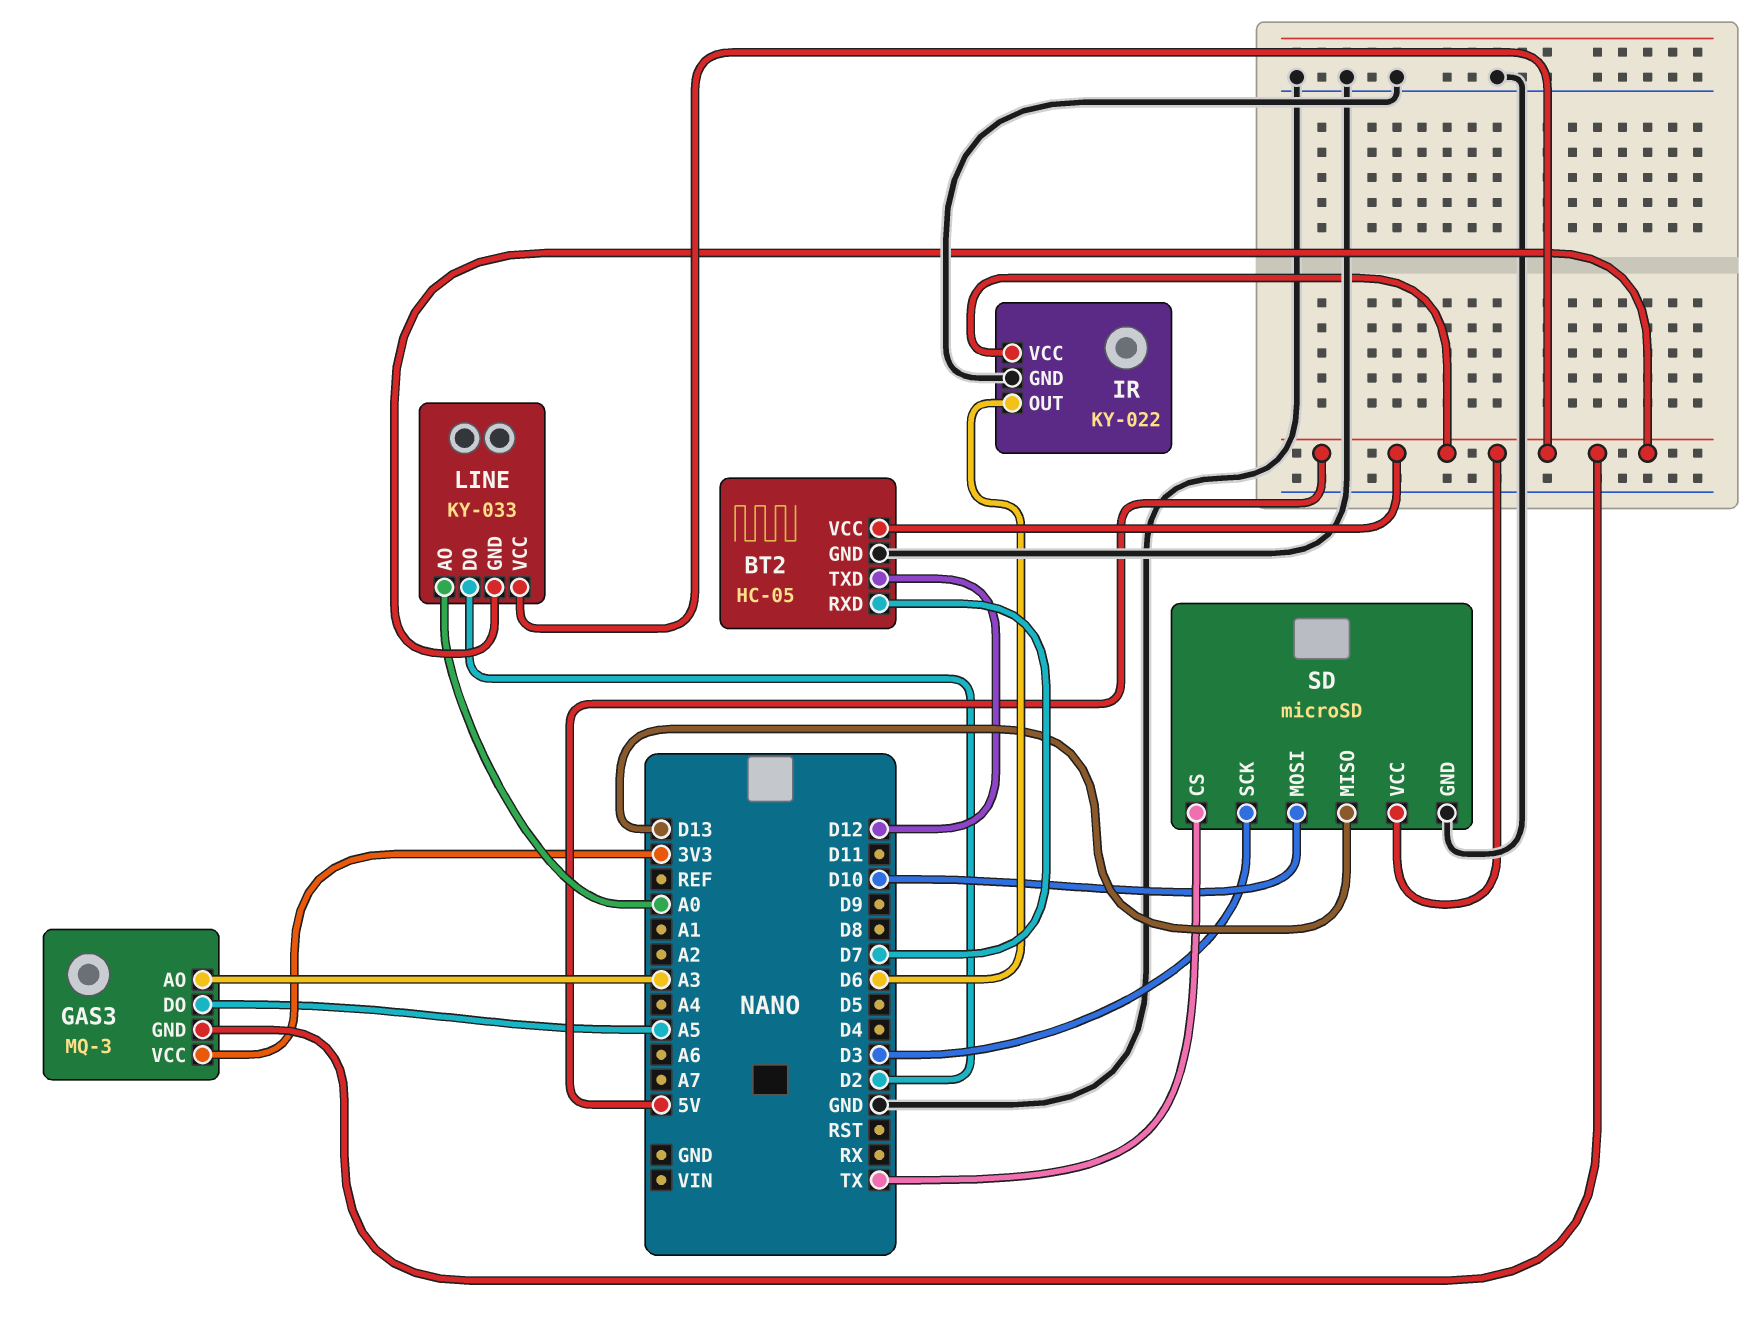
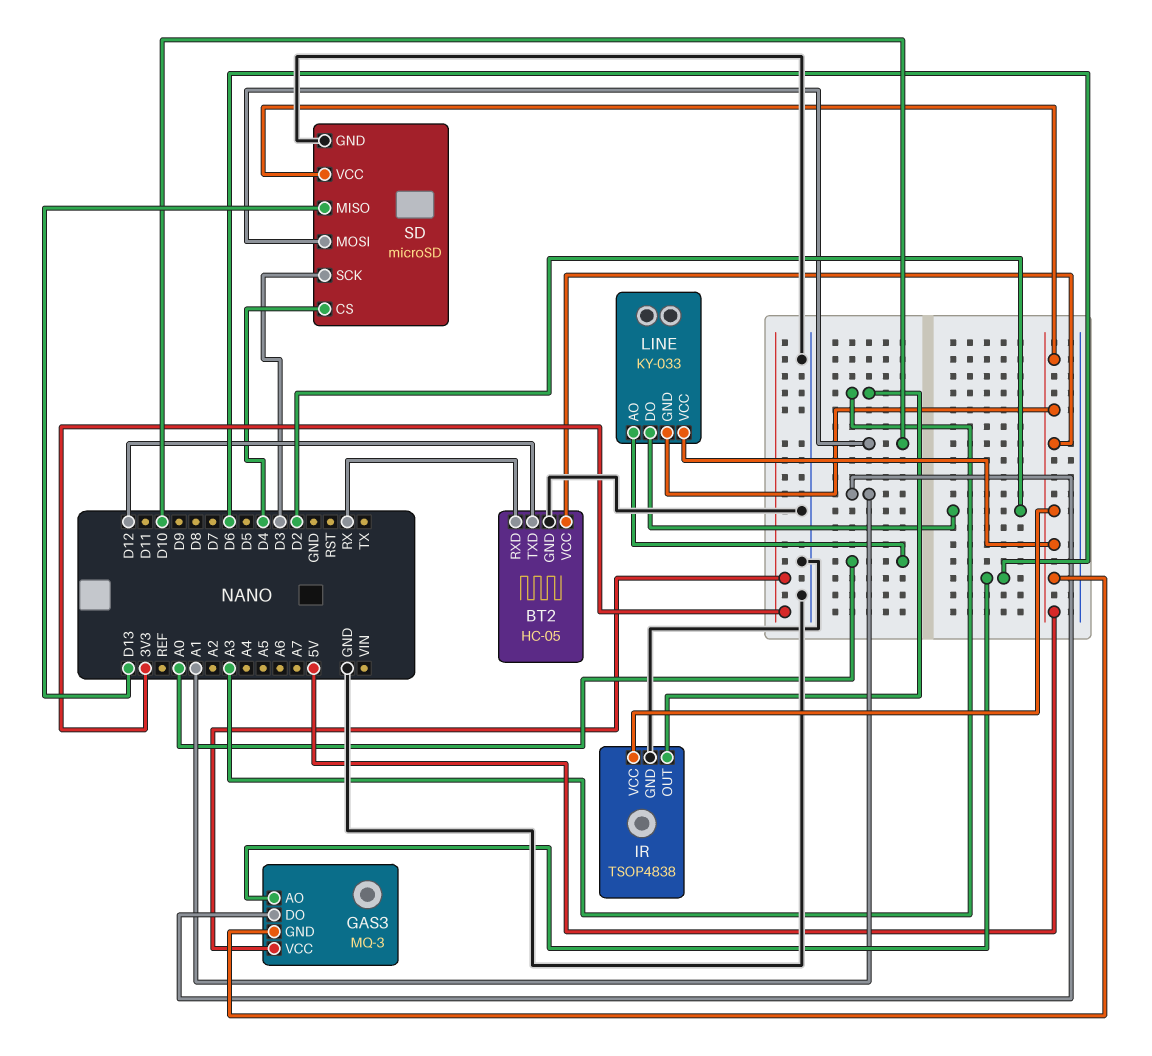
BT2 pin RXD: D7 -> RX
GAS3 pin AO: A3 -> D6
GAS3 pin DO: A5 -> A1
IR: KY-022 -> TSOP4838
IR pin OUT: D6 -> A3
SD pin CS: TX -> D4

